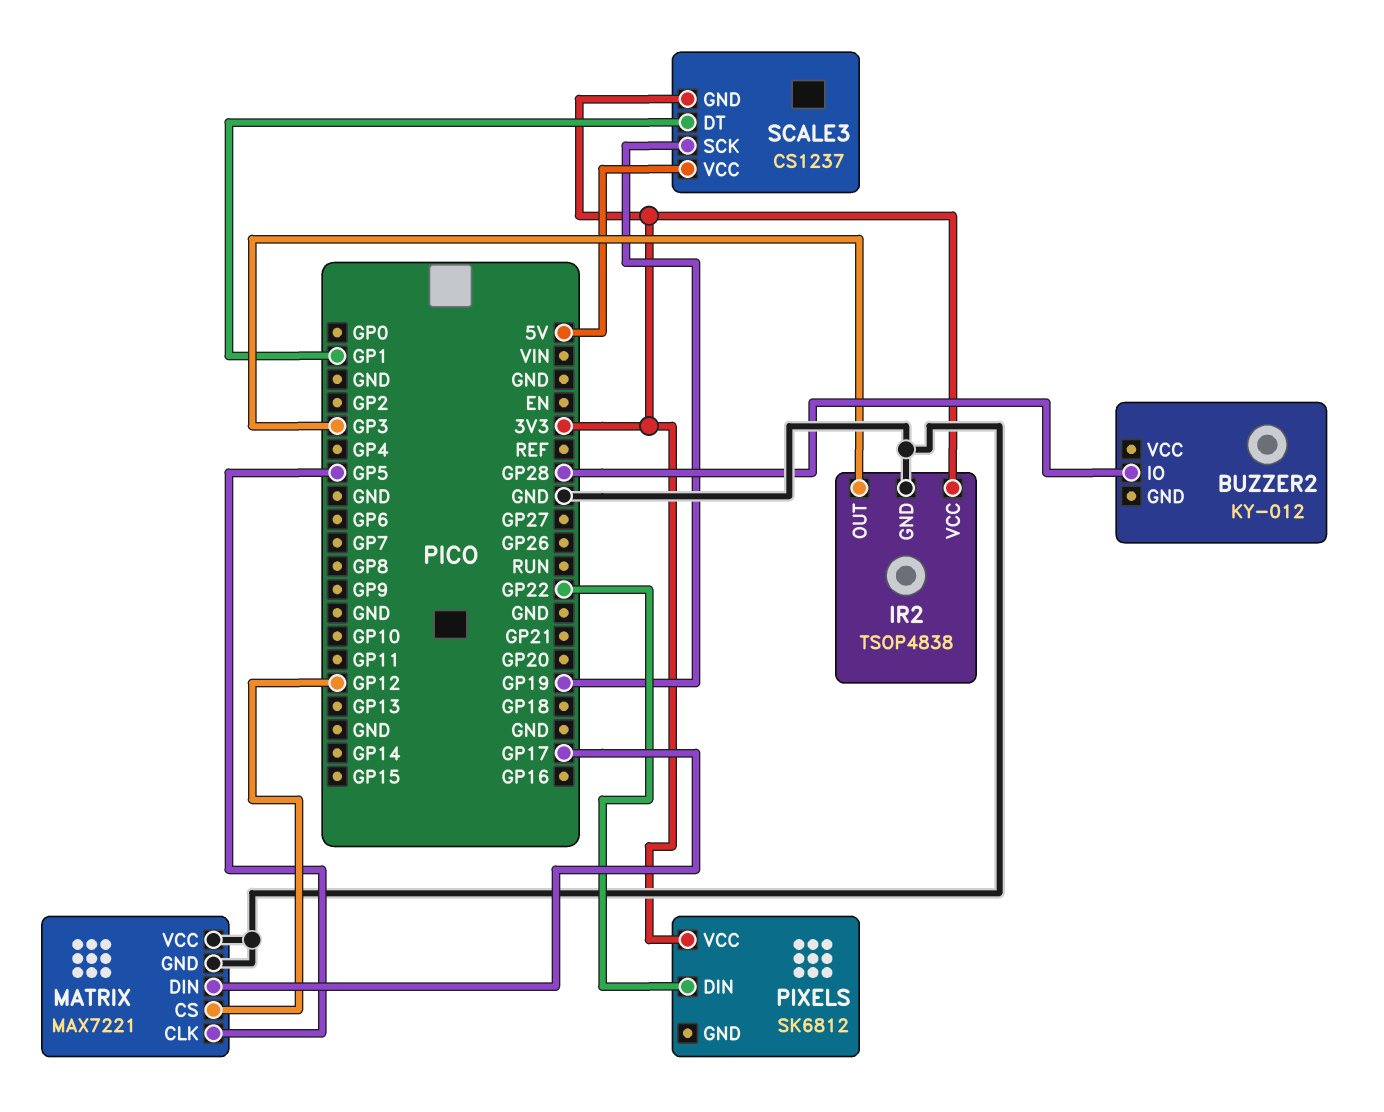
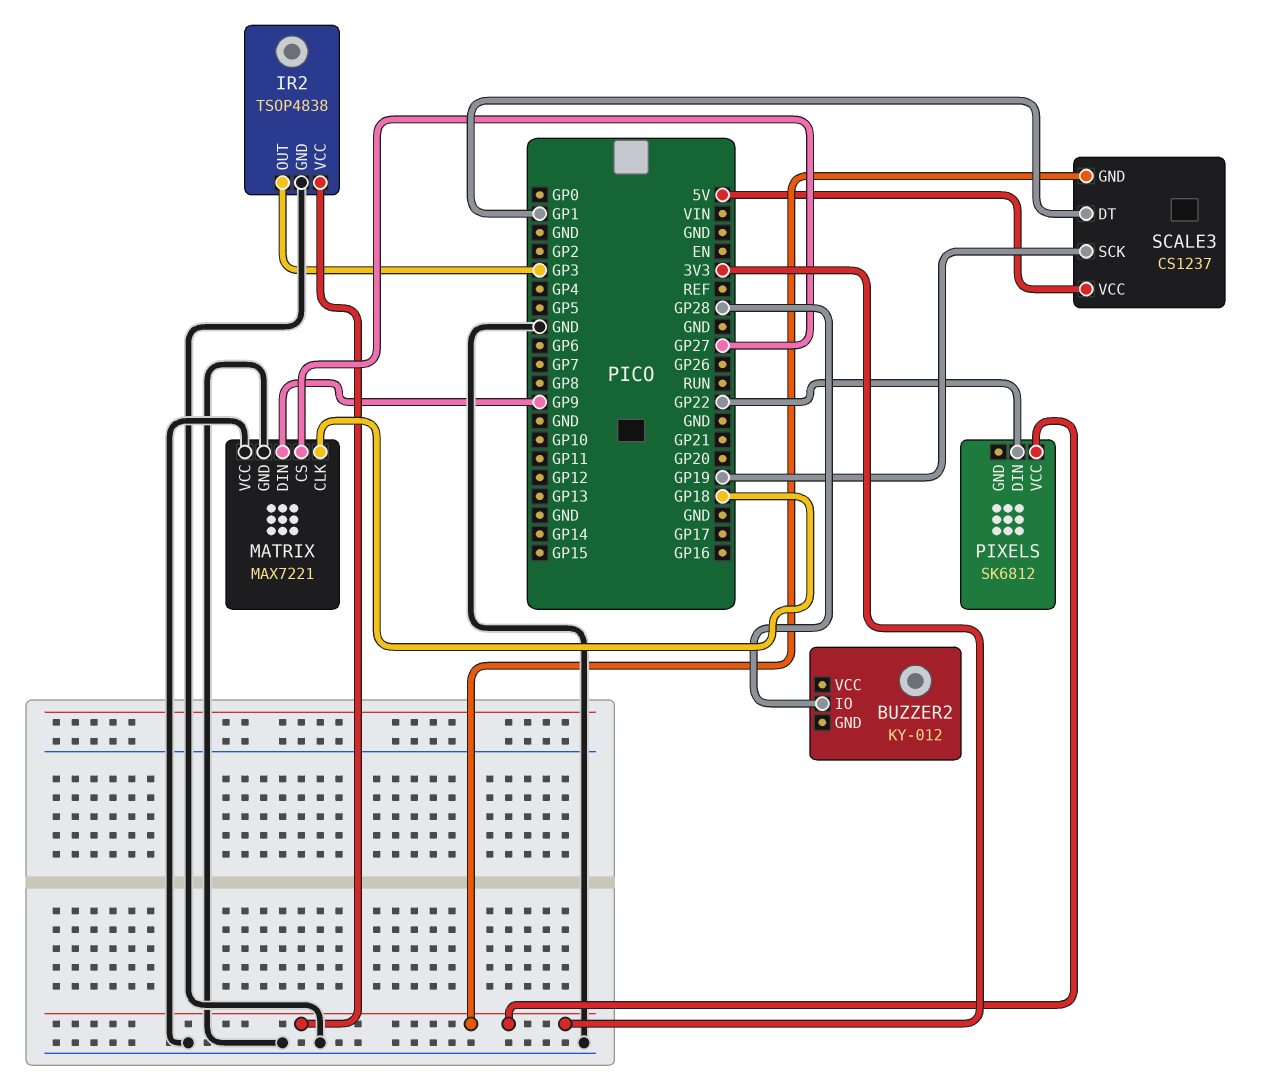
MATRIX pin CLK: GP5 -> GP18
MATRIX pin CS: GP12 -> GP27
MATRIX pin DIN: GP17 -> GP9

